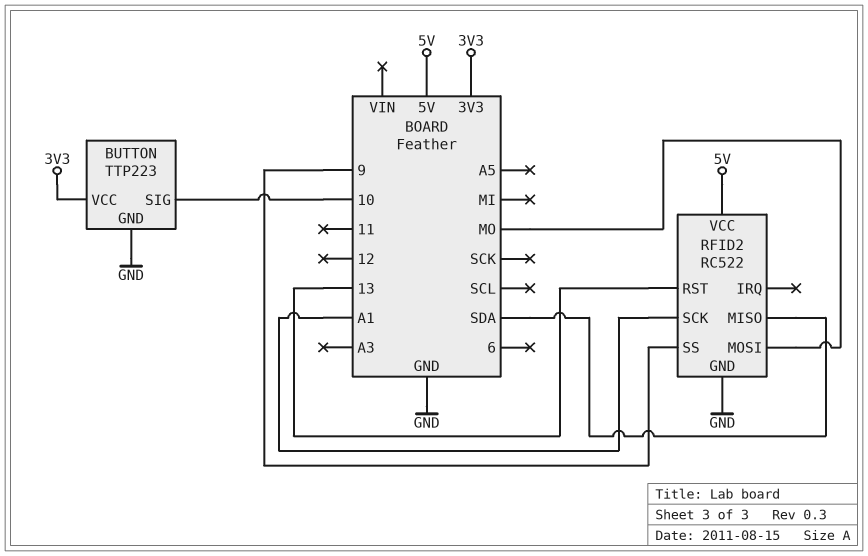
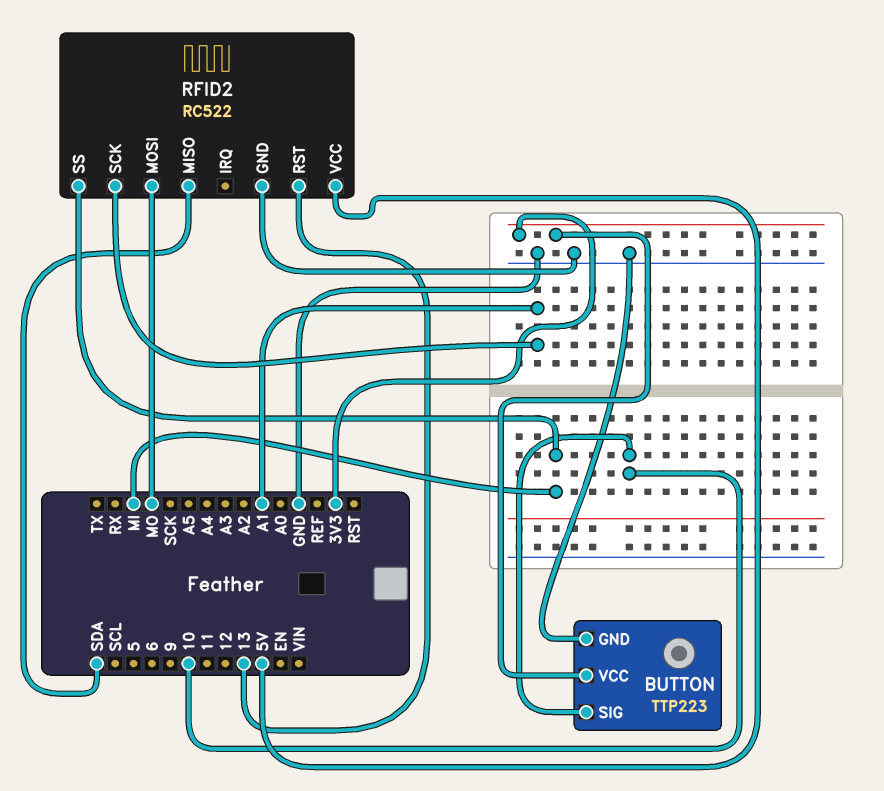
RFID2 pin SS: 9 -> MI

